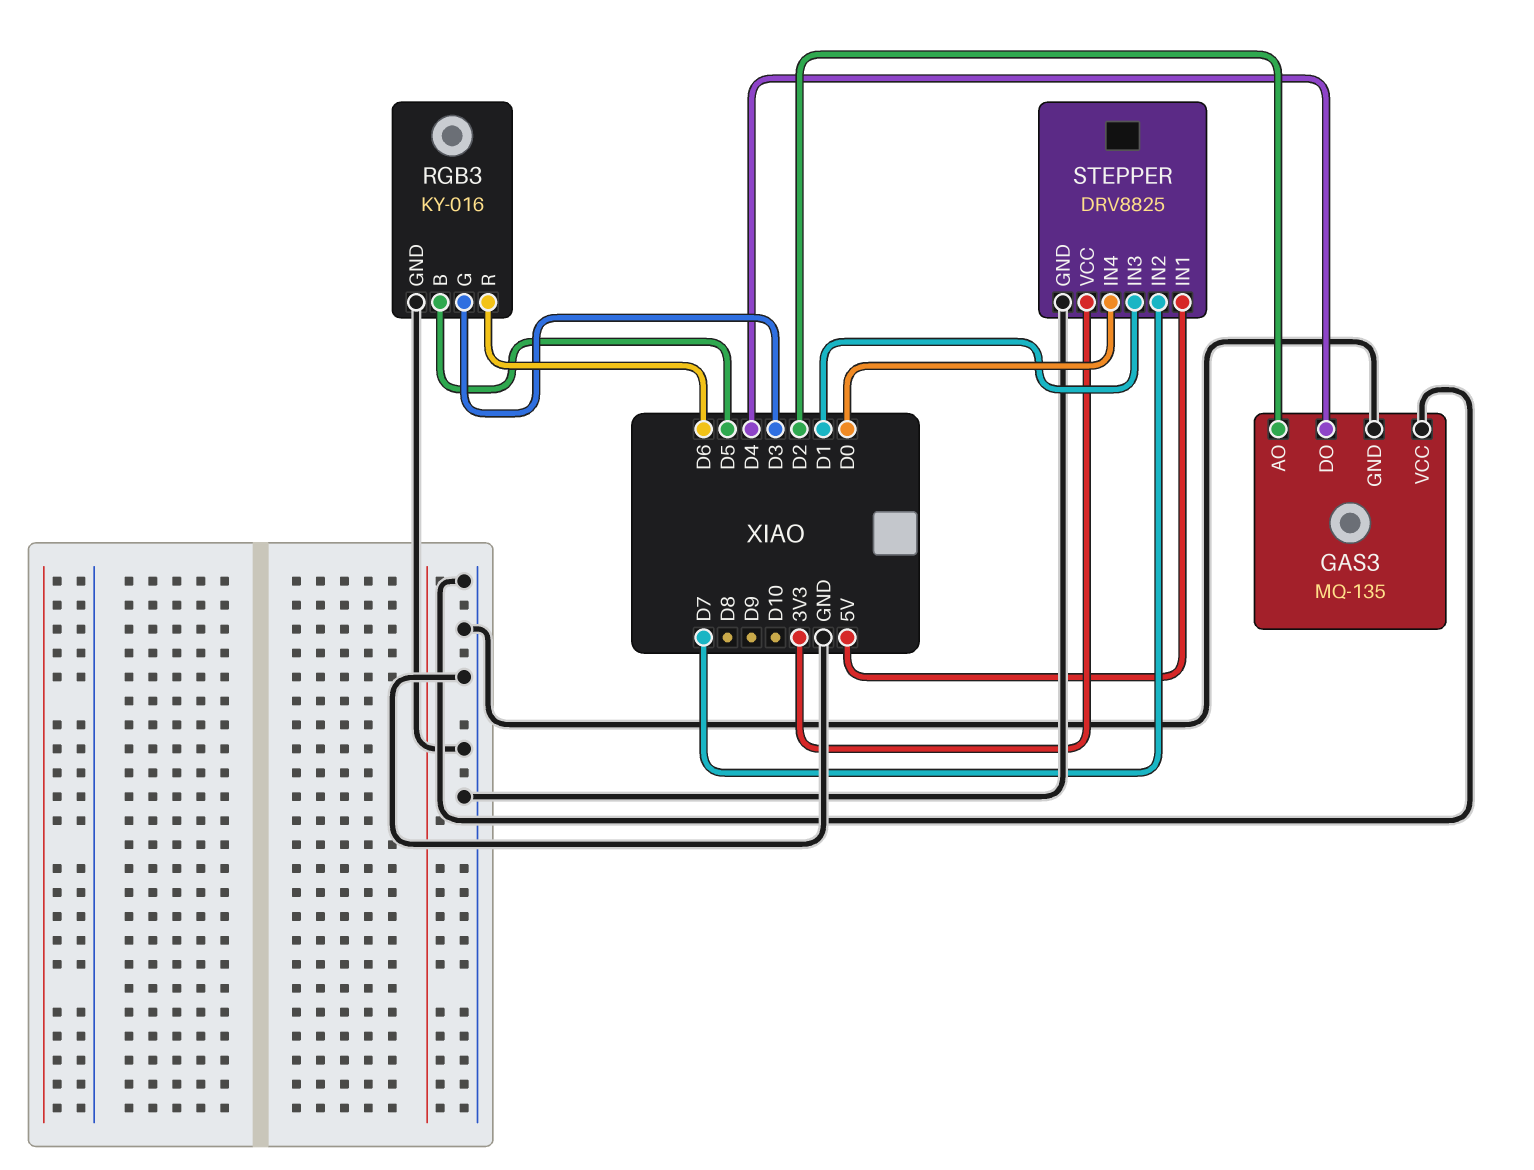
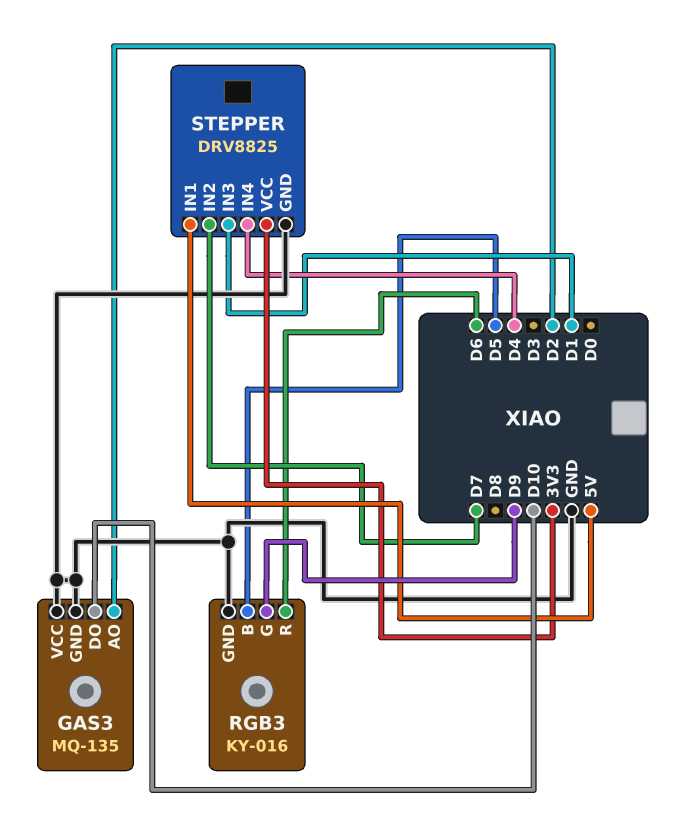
GAS3 pin DO: D4 -> D10
RGB3 pin G: D3 -> D9
STEPPER pin IN4: D0 -> D4

